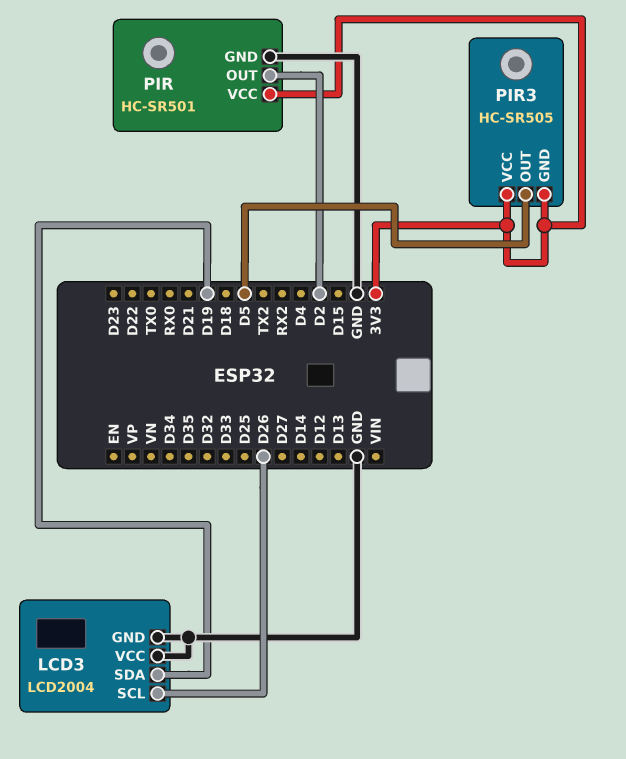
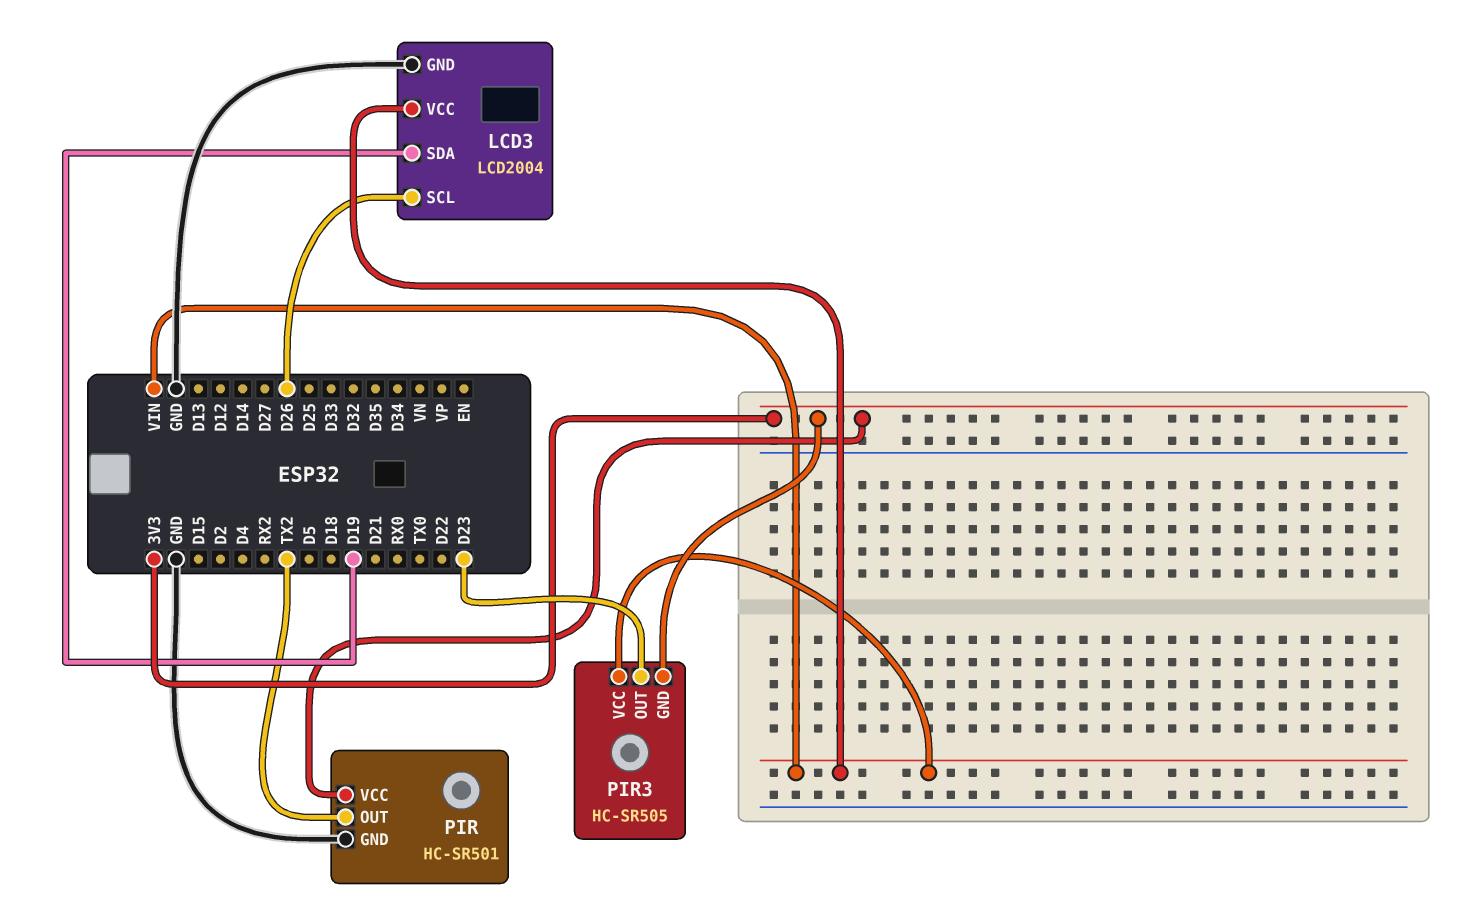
LCD3 pin VCC: GND -> VIN
PIR pin OUT: D2 -> TX2
PIR3 pin OUT: D5 -> D23
PIR3 pin VCC: 3V3 -> VIN

